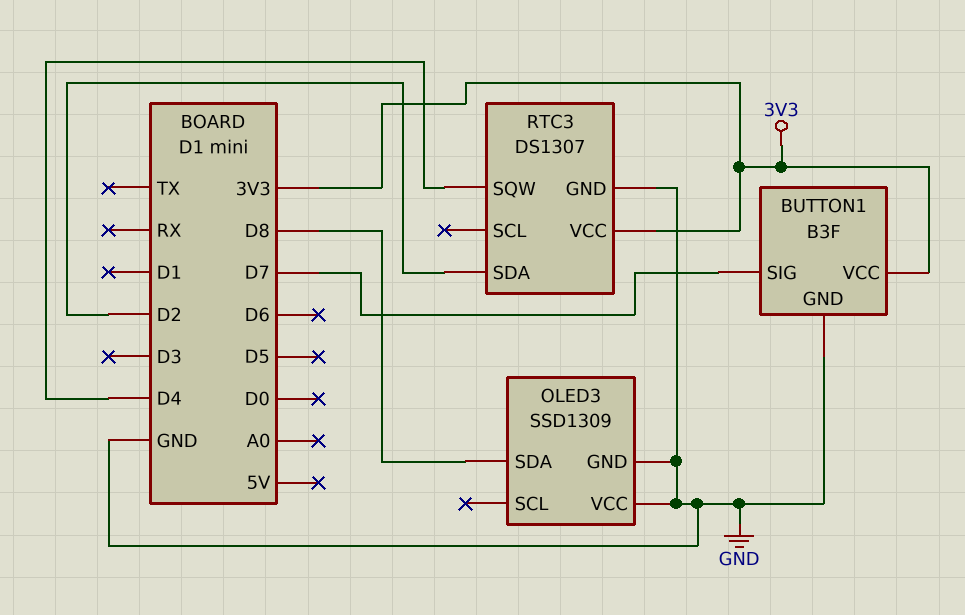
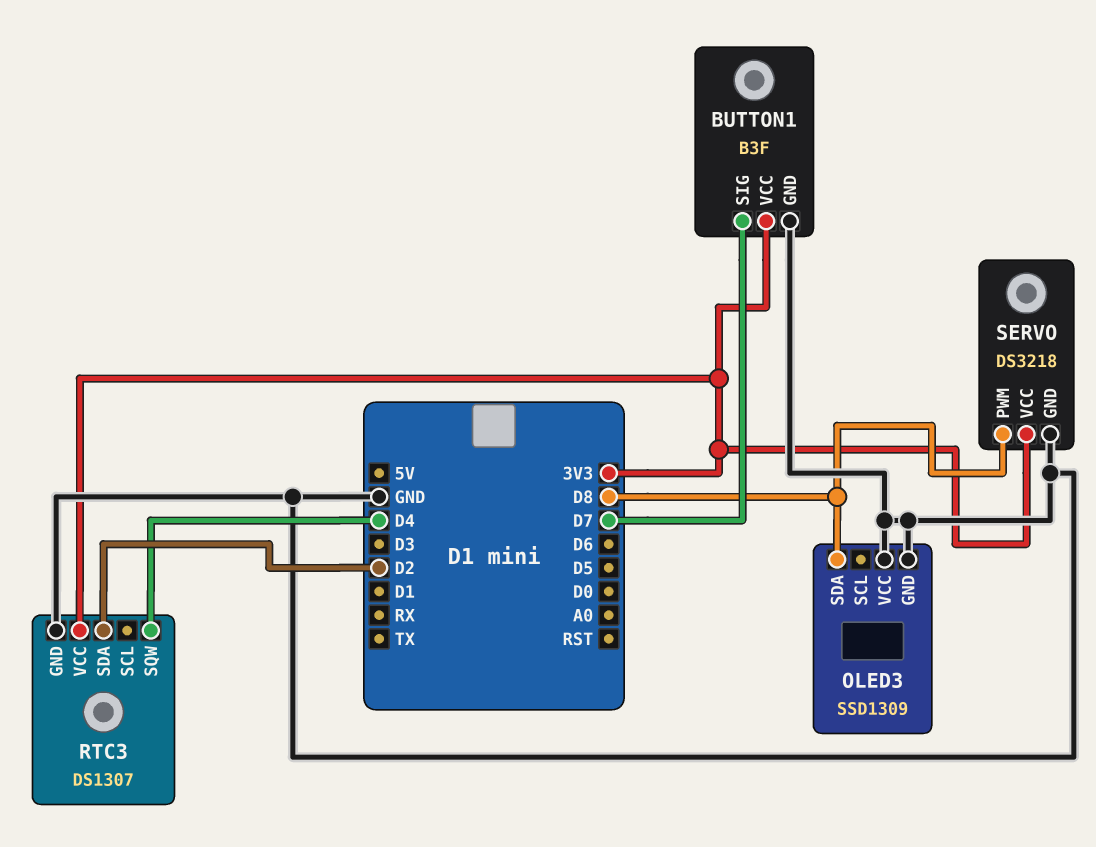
SERVO: none -> DS3218
SERVO pin GND: none -> GND
SERVO pin PWM: none -> D8
SERVO pin VCC: none -> 3V3

